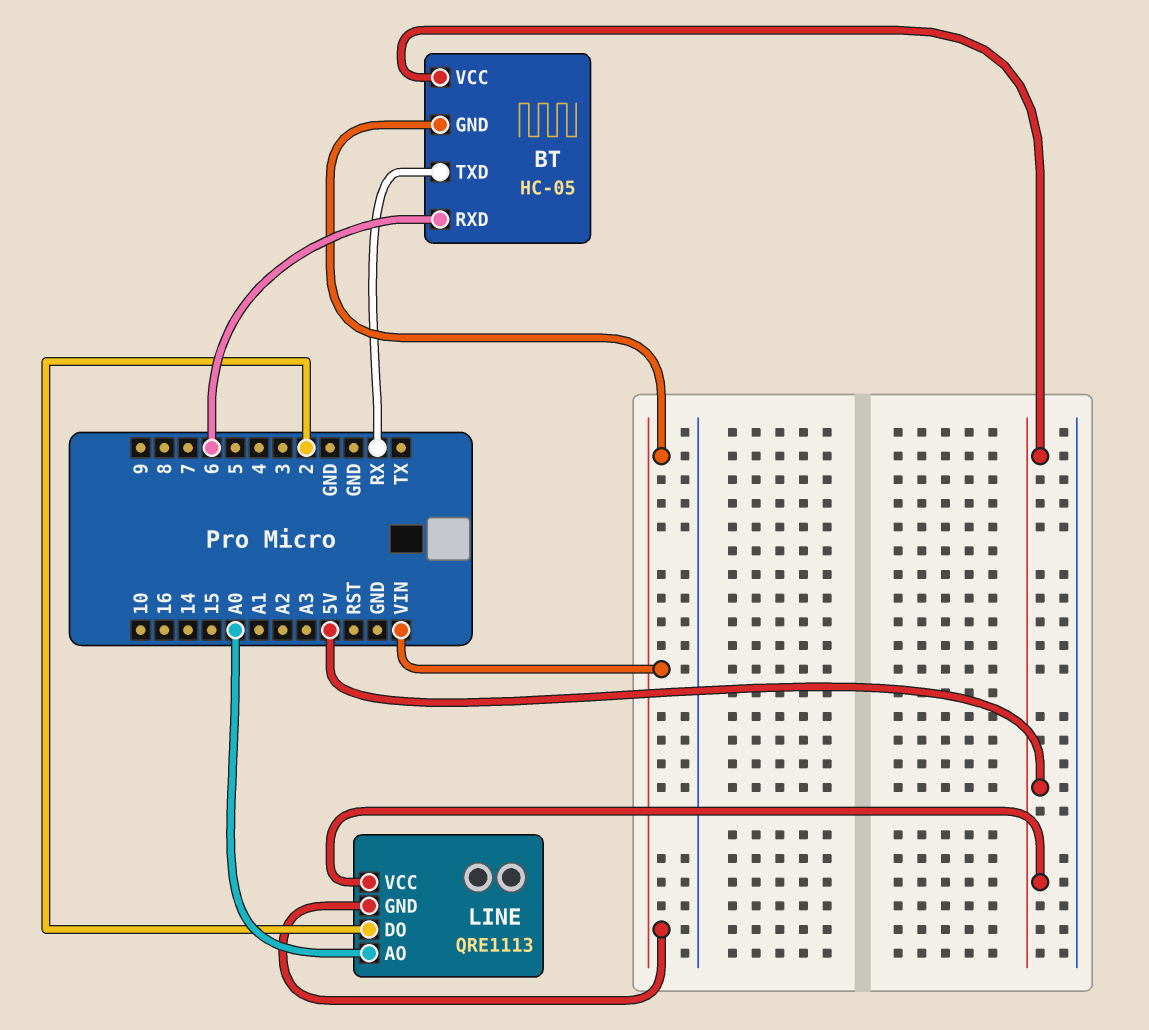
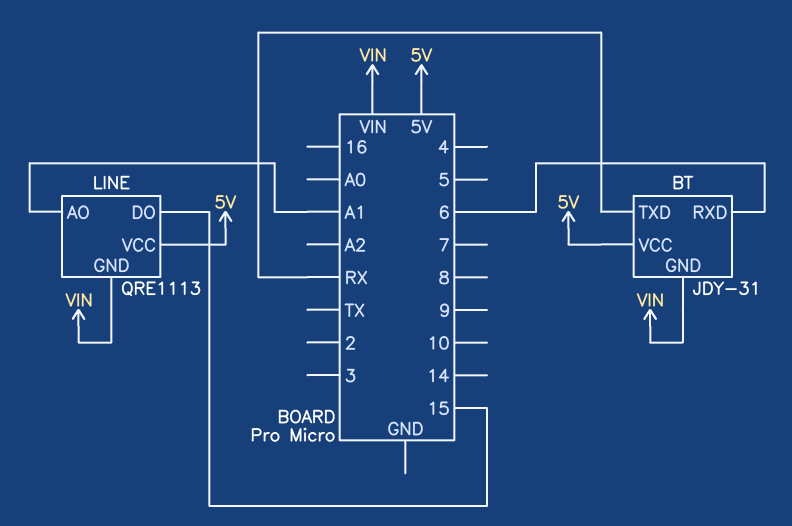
BT: HC-05 -> JDY-31
LINE pin AO: A0 -> A1
LINE pin DO: 2 -> 15

